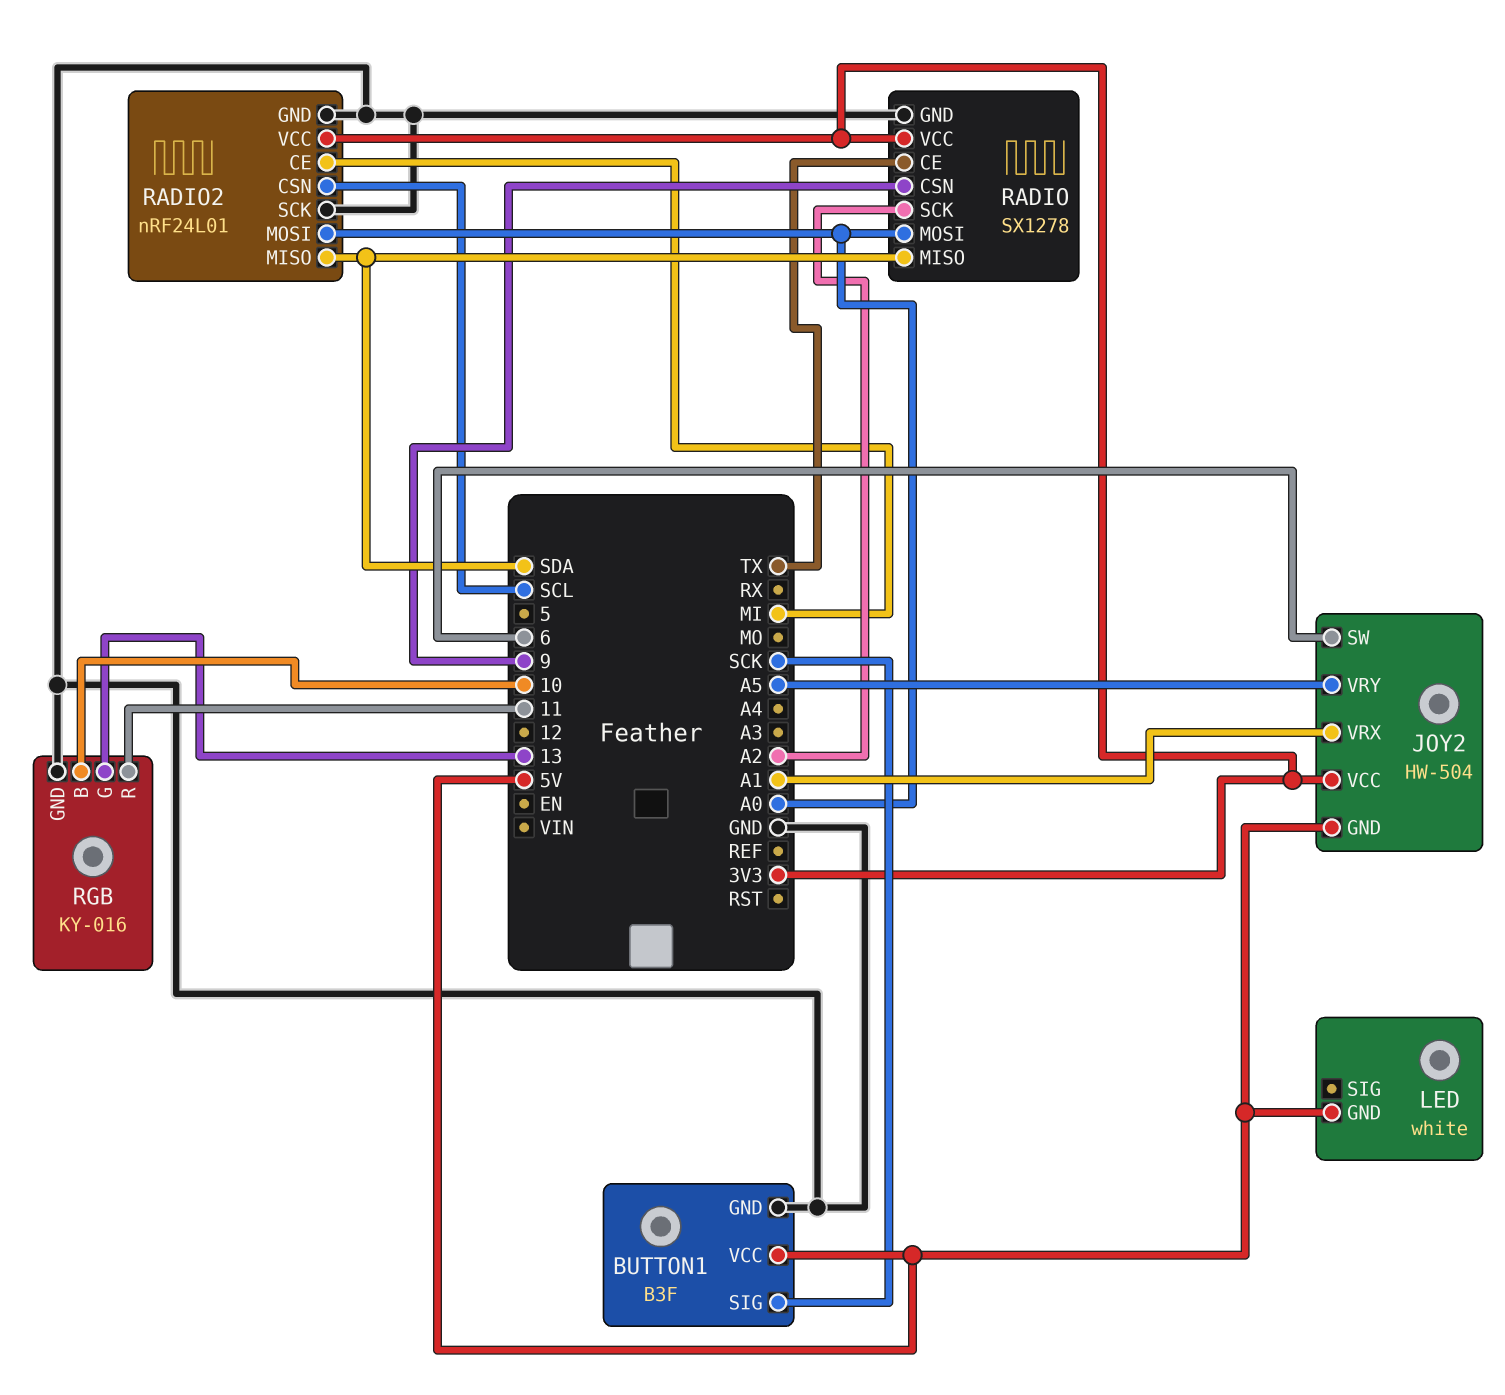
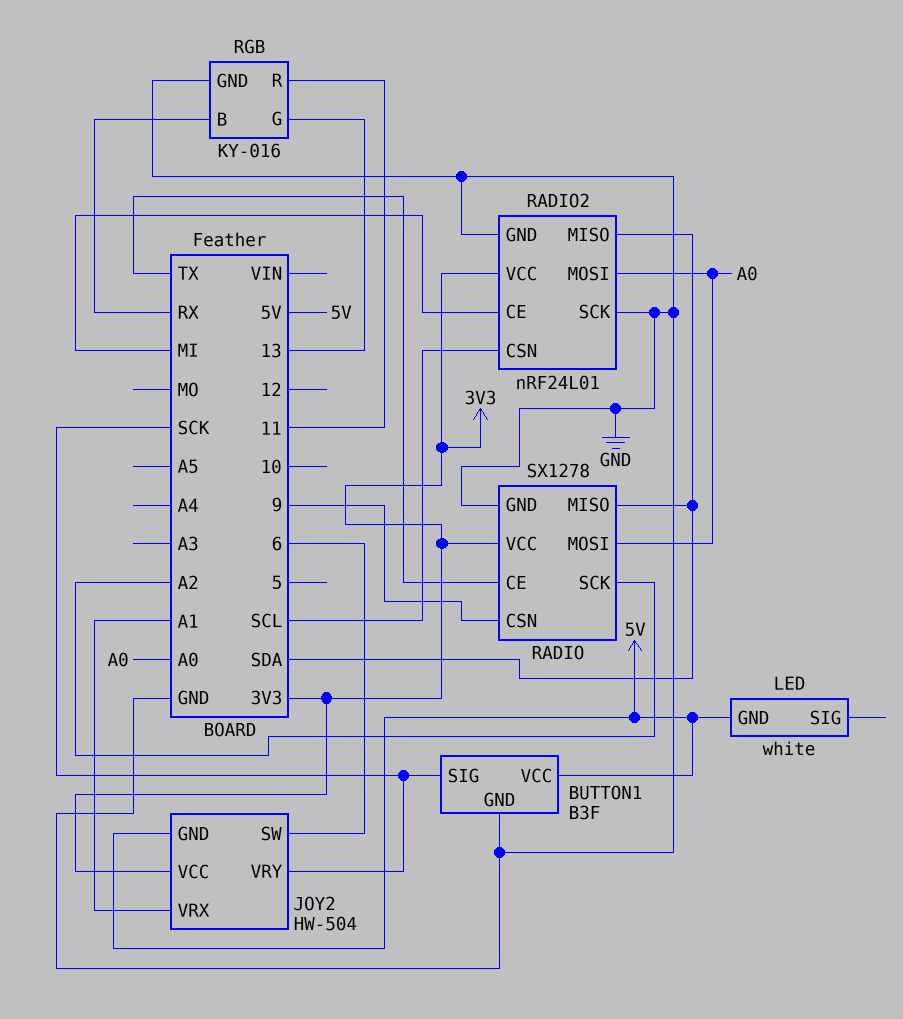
JOY2 pin VRY: A5 -> SCK
RGB pin B: 10 -> RX

